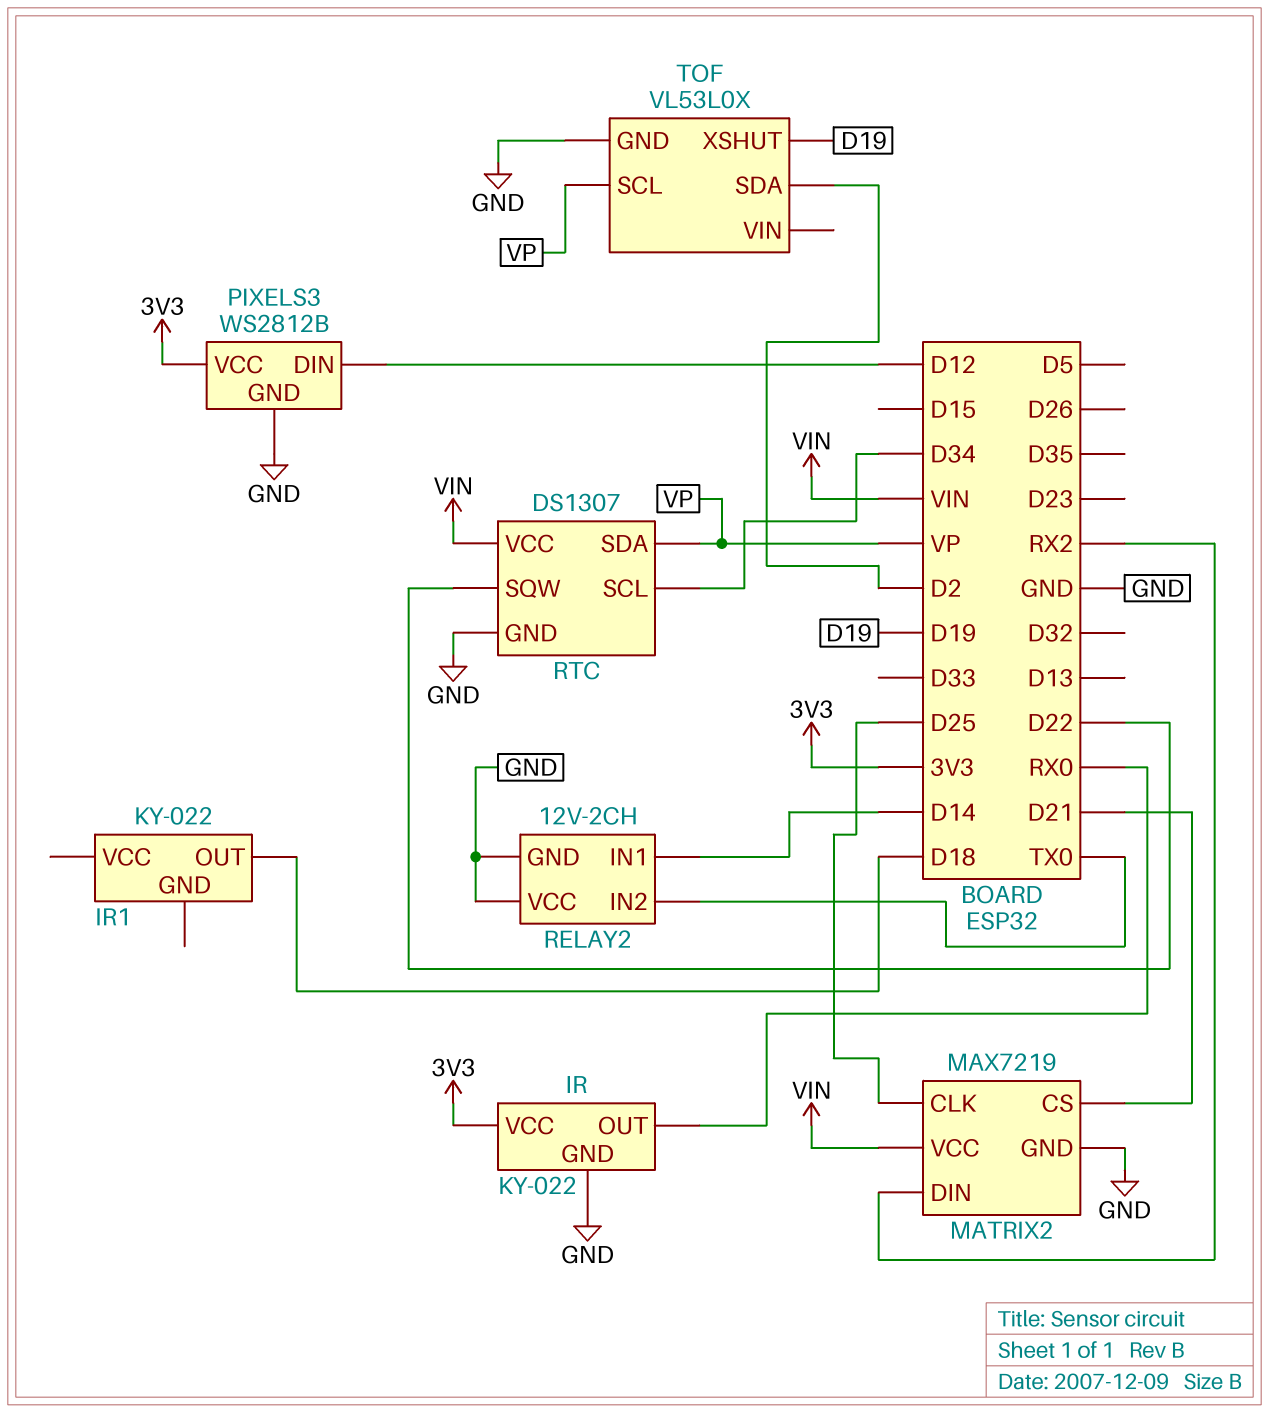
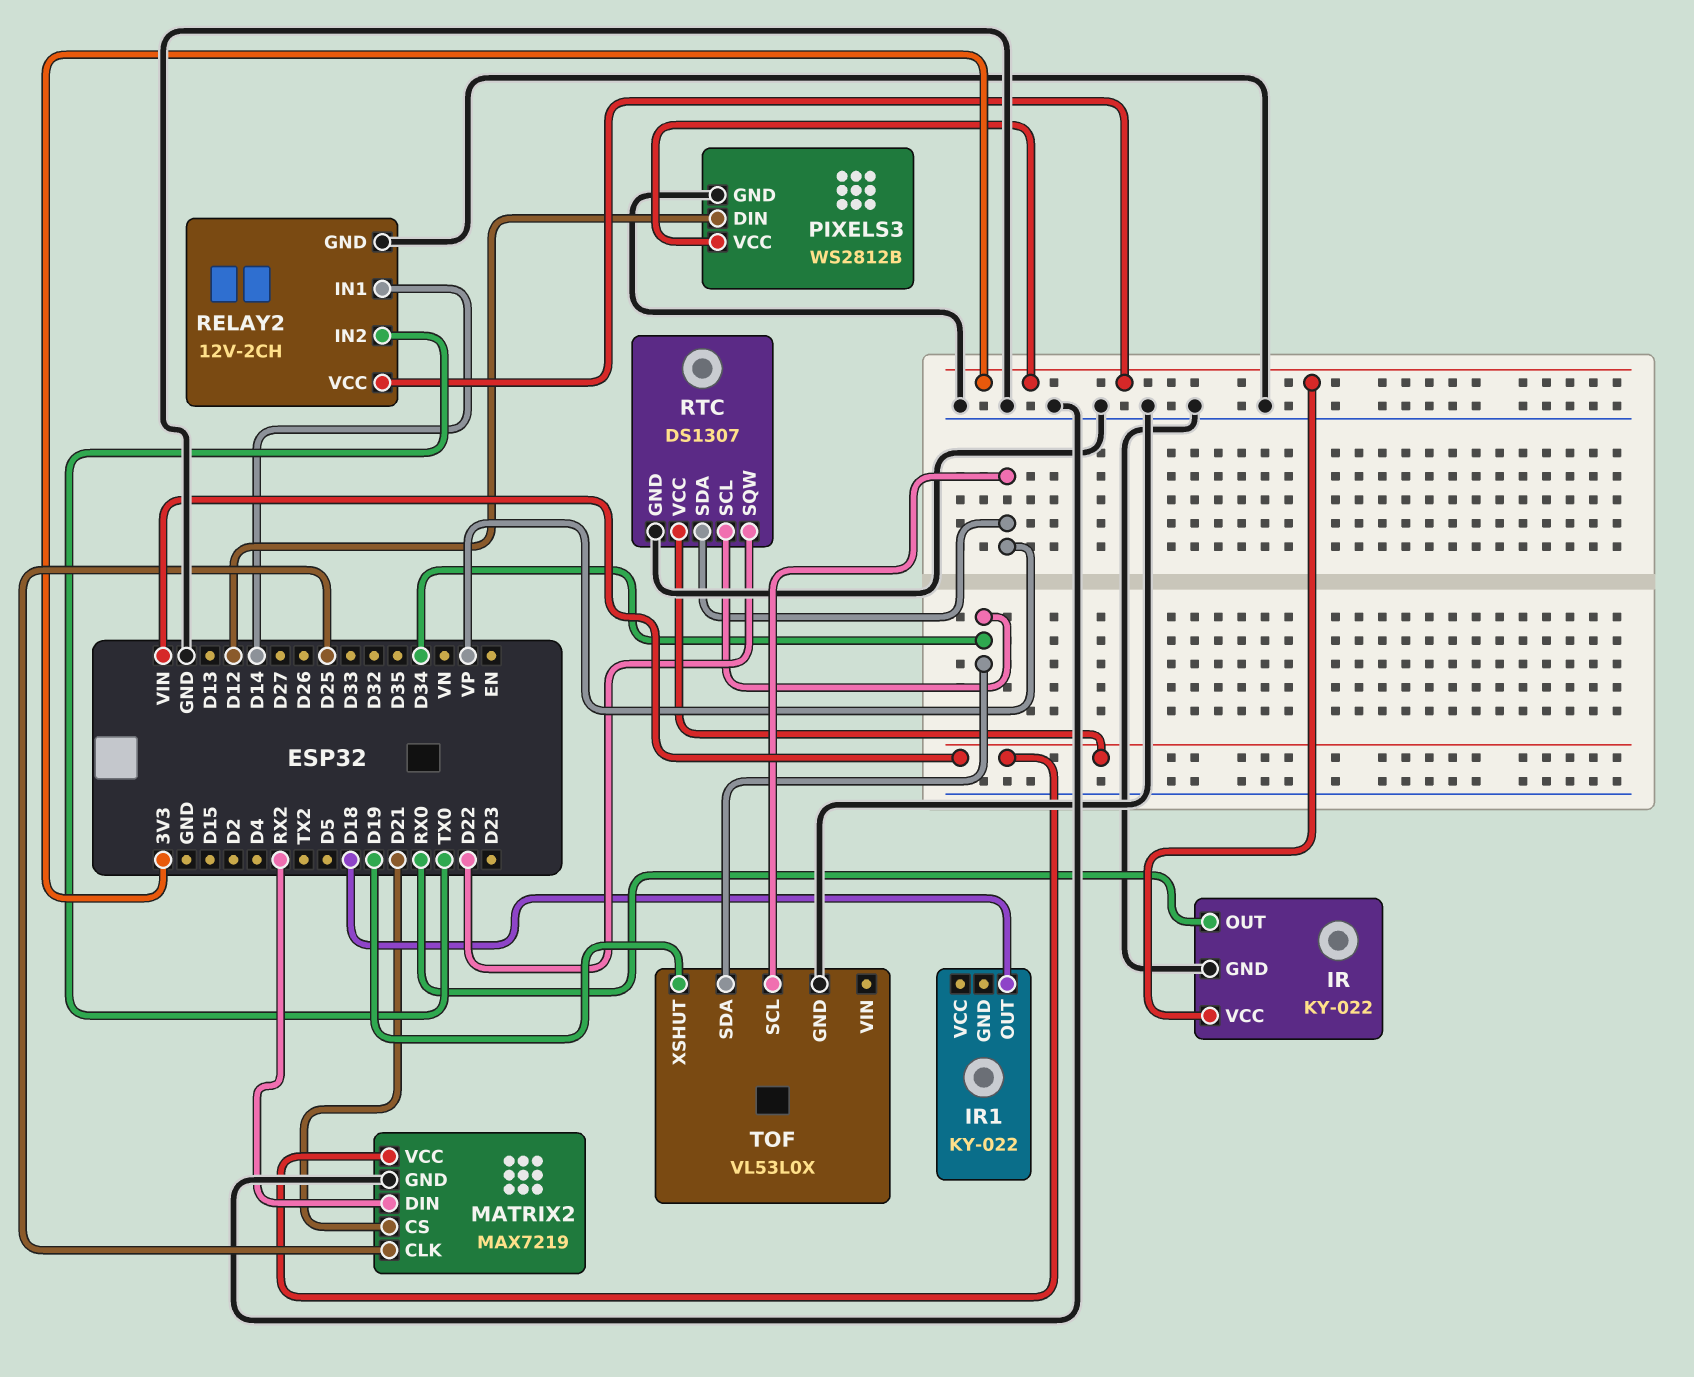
RELAY2 pin VCC: GND -> 3V3
TOF pin SDA: D2 -> D34

